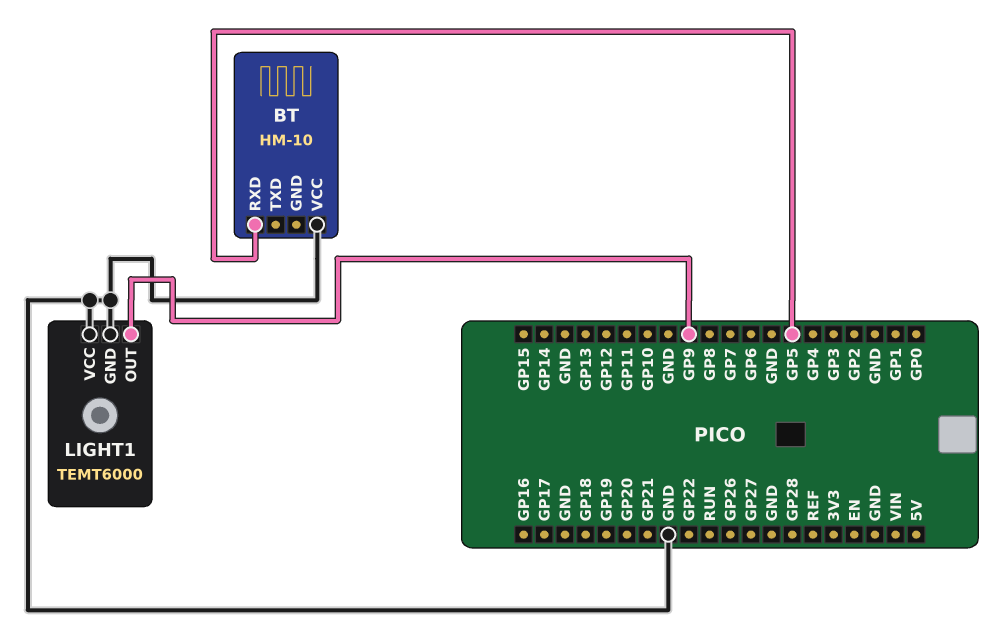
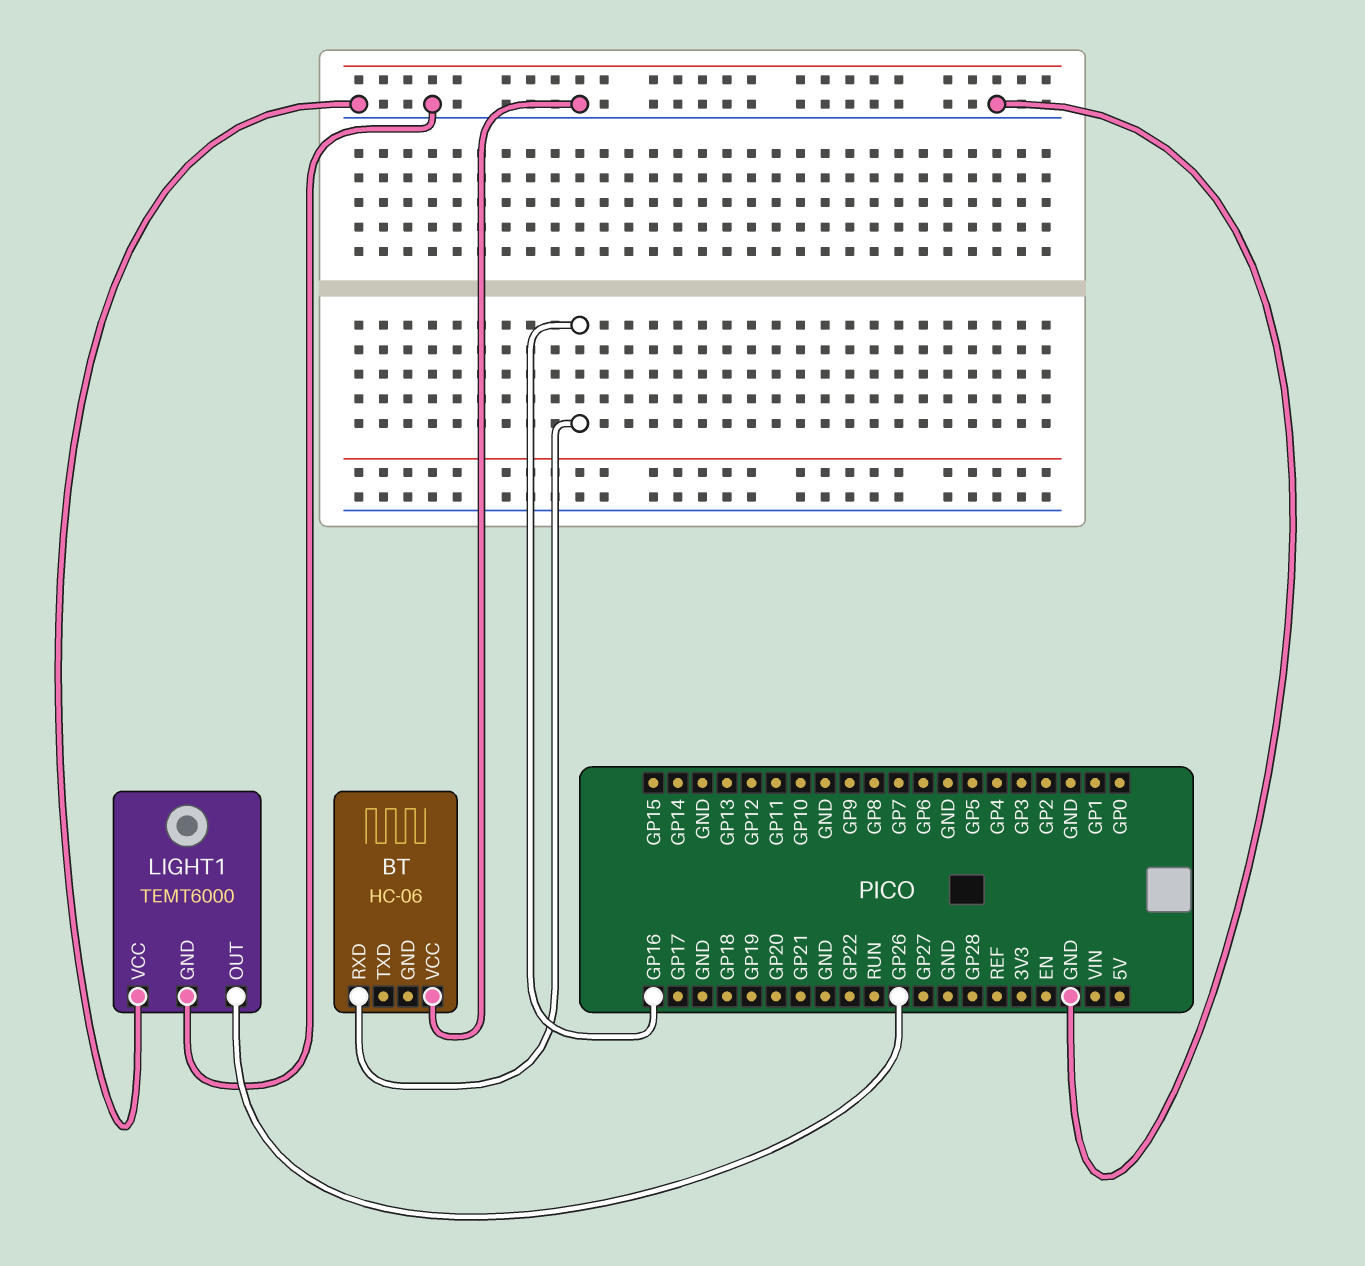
BT: HM-10 -> HC-06
BT pin RXD: GP5 -> GP16
LIGHT1 pin OUT: GP9 -> GP26

